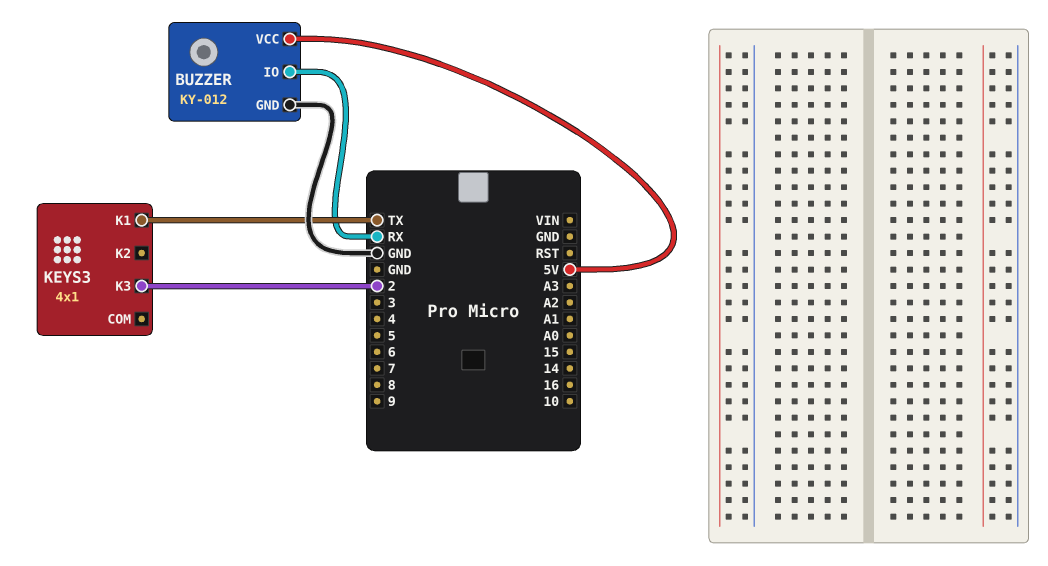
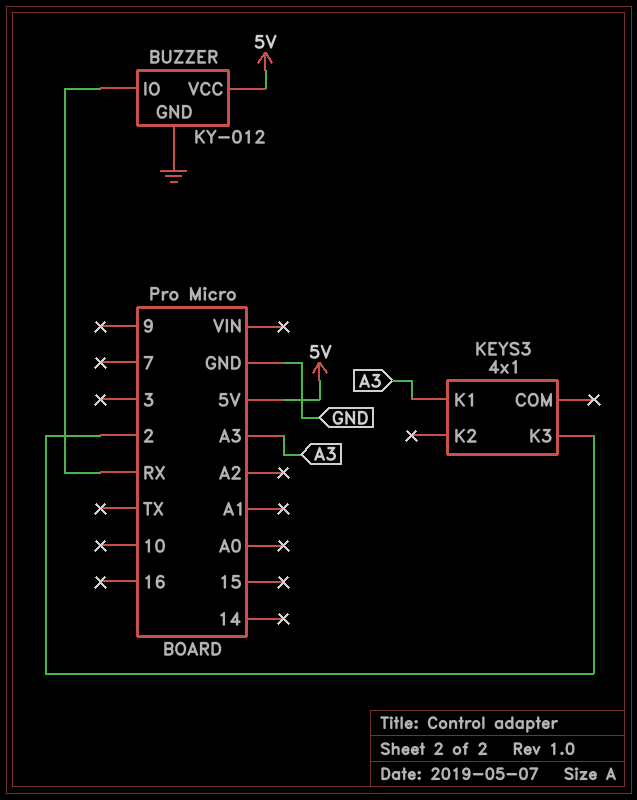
KEYS3 pin K1: TX -> A3

